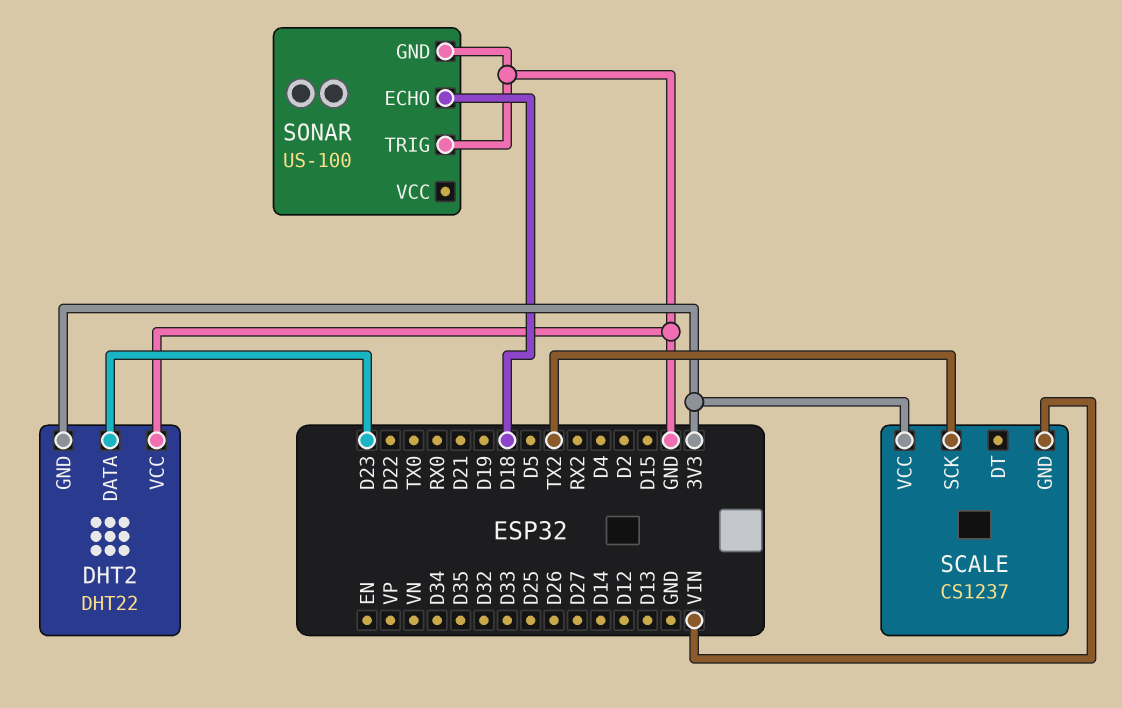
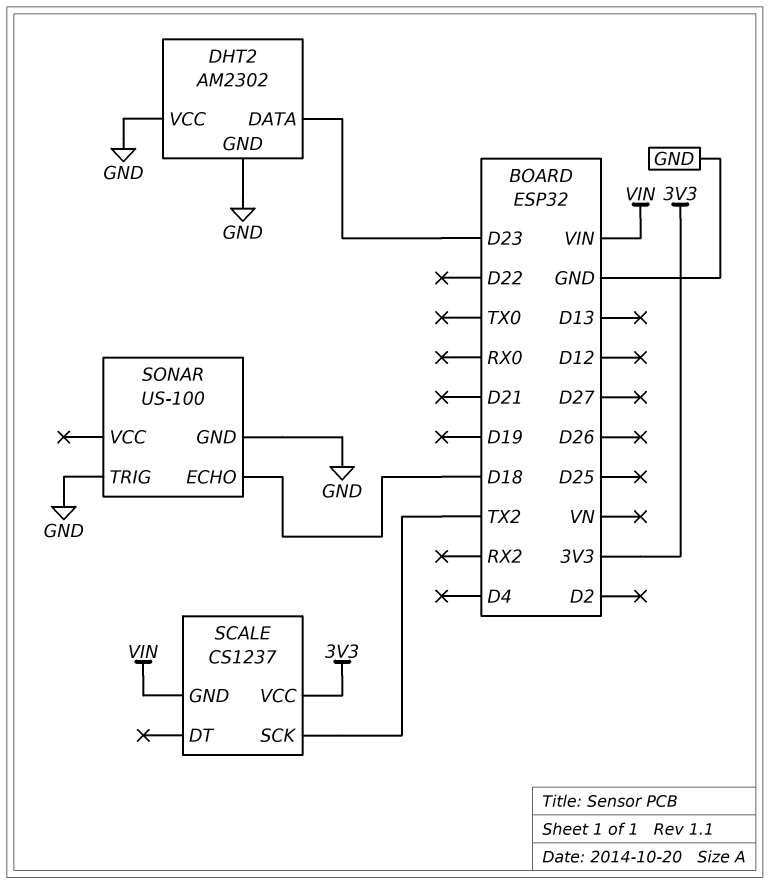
DHT2: DHT22 -> AM2302
DHT2 pin GND: 3V3 -> GND

